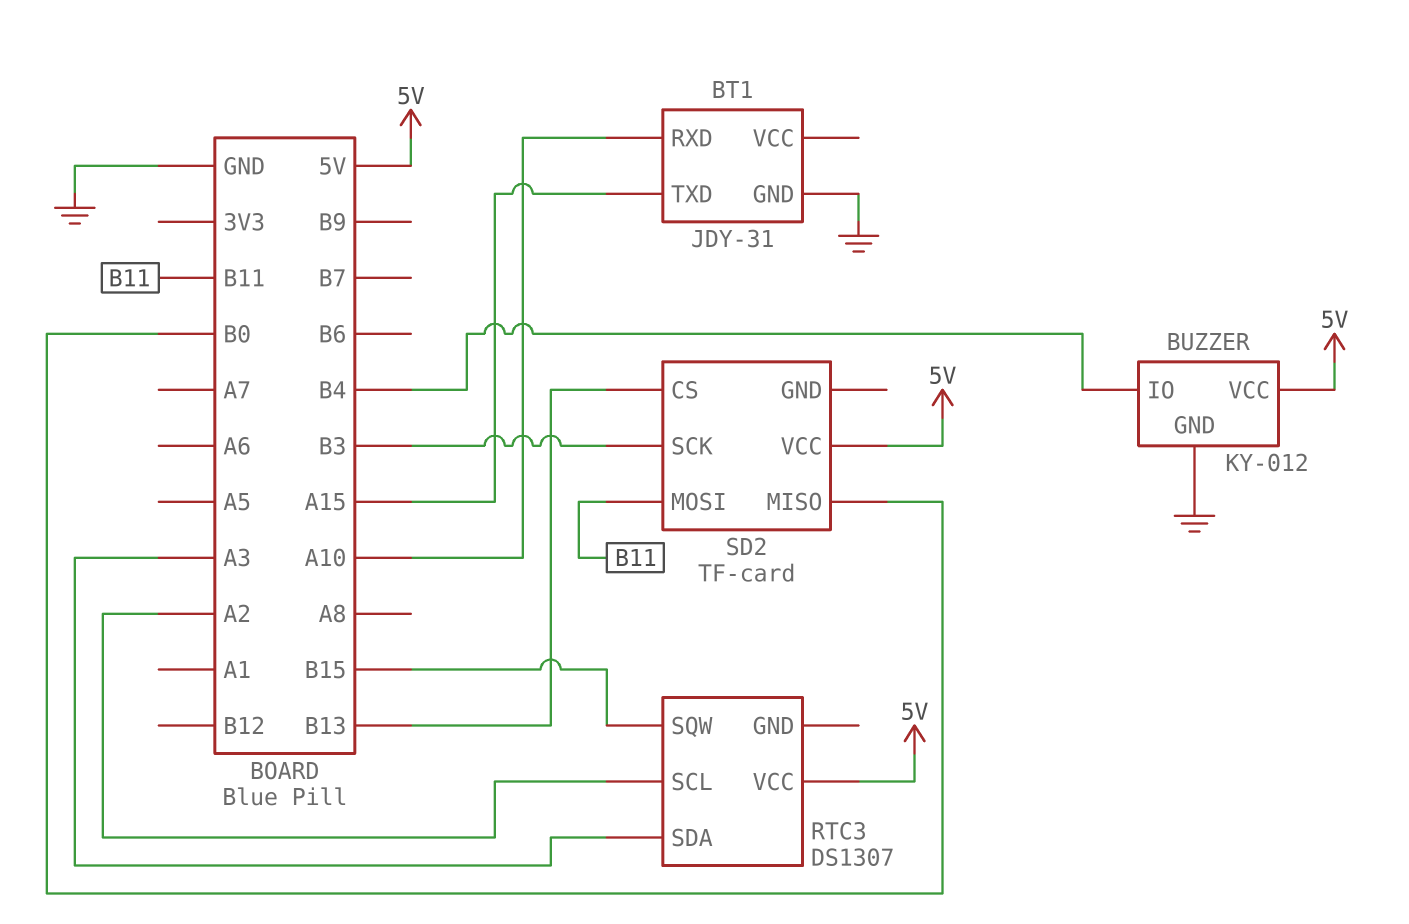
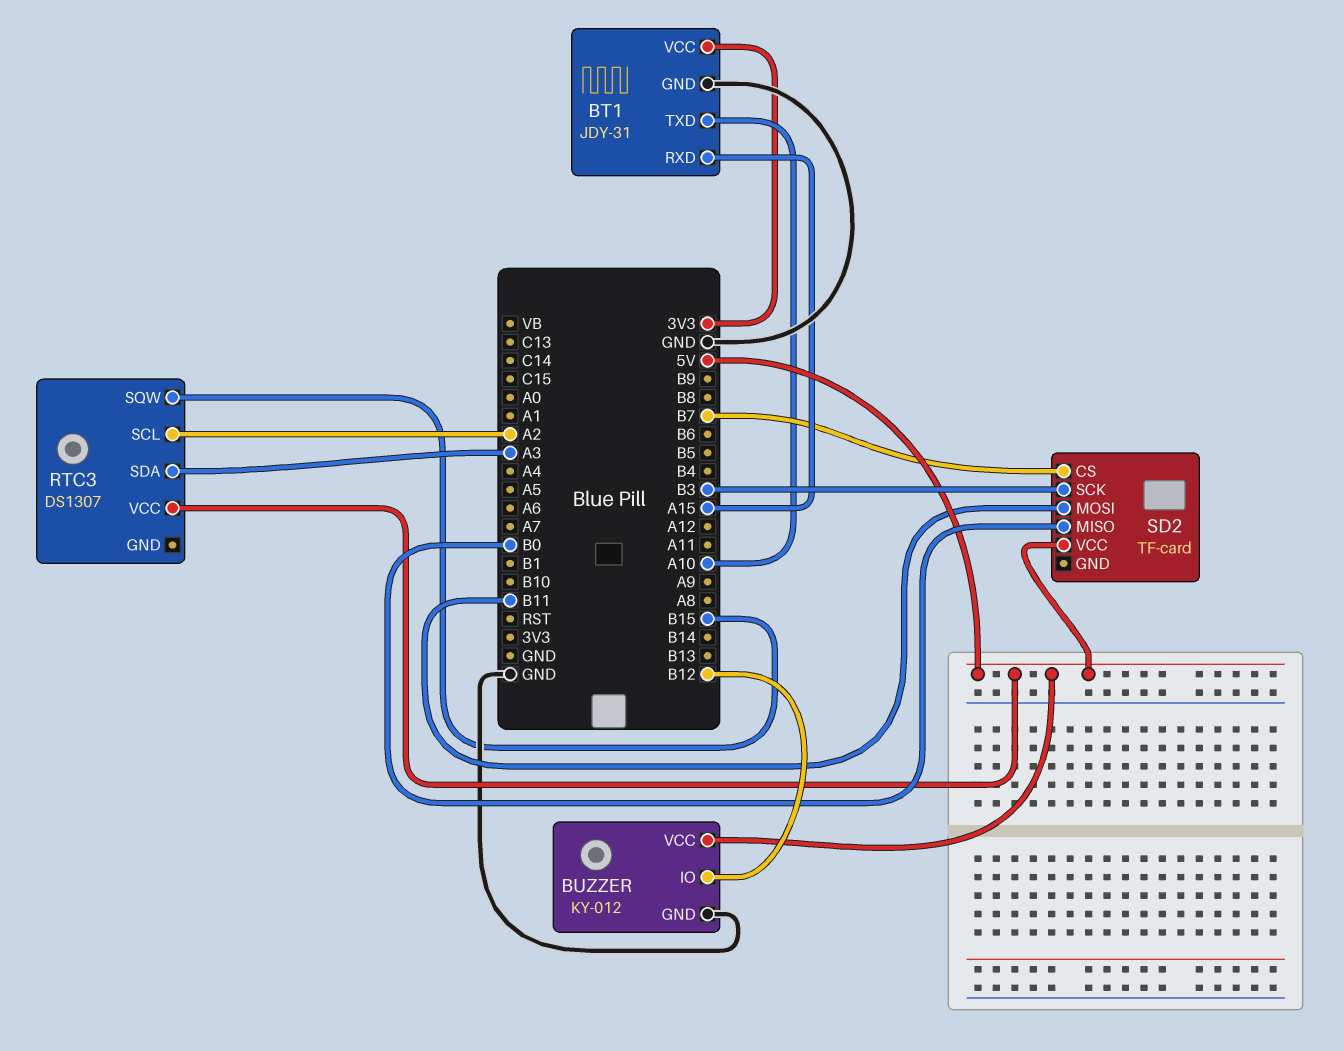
BT1 pin RXD: A10 -> A15
BT1 pin TXD: A15 -> A10
BT1 pin VCC: none -> 3V3
BUZZER pin IO: B4 -> B12
SD2 pin CS: B13 -> B7

